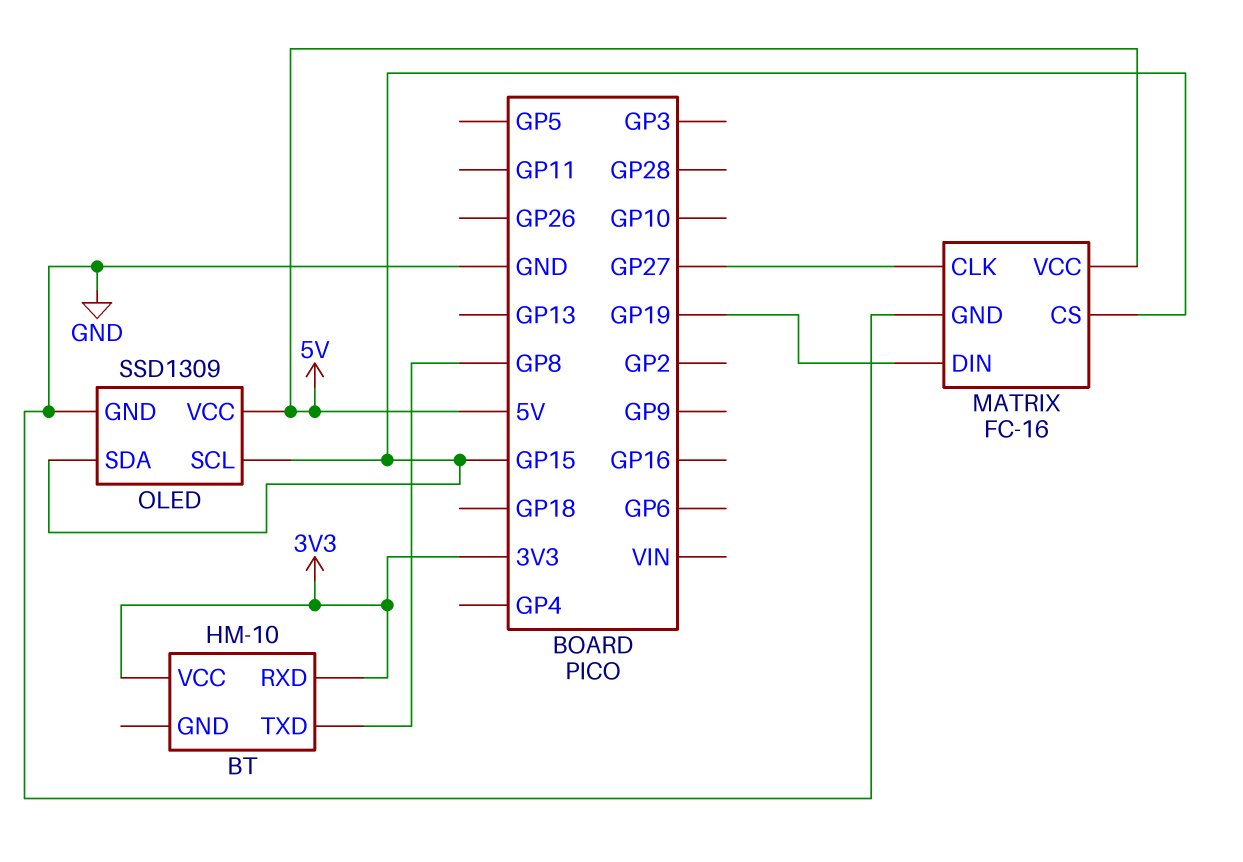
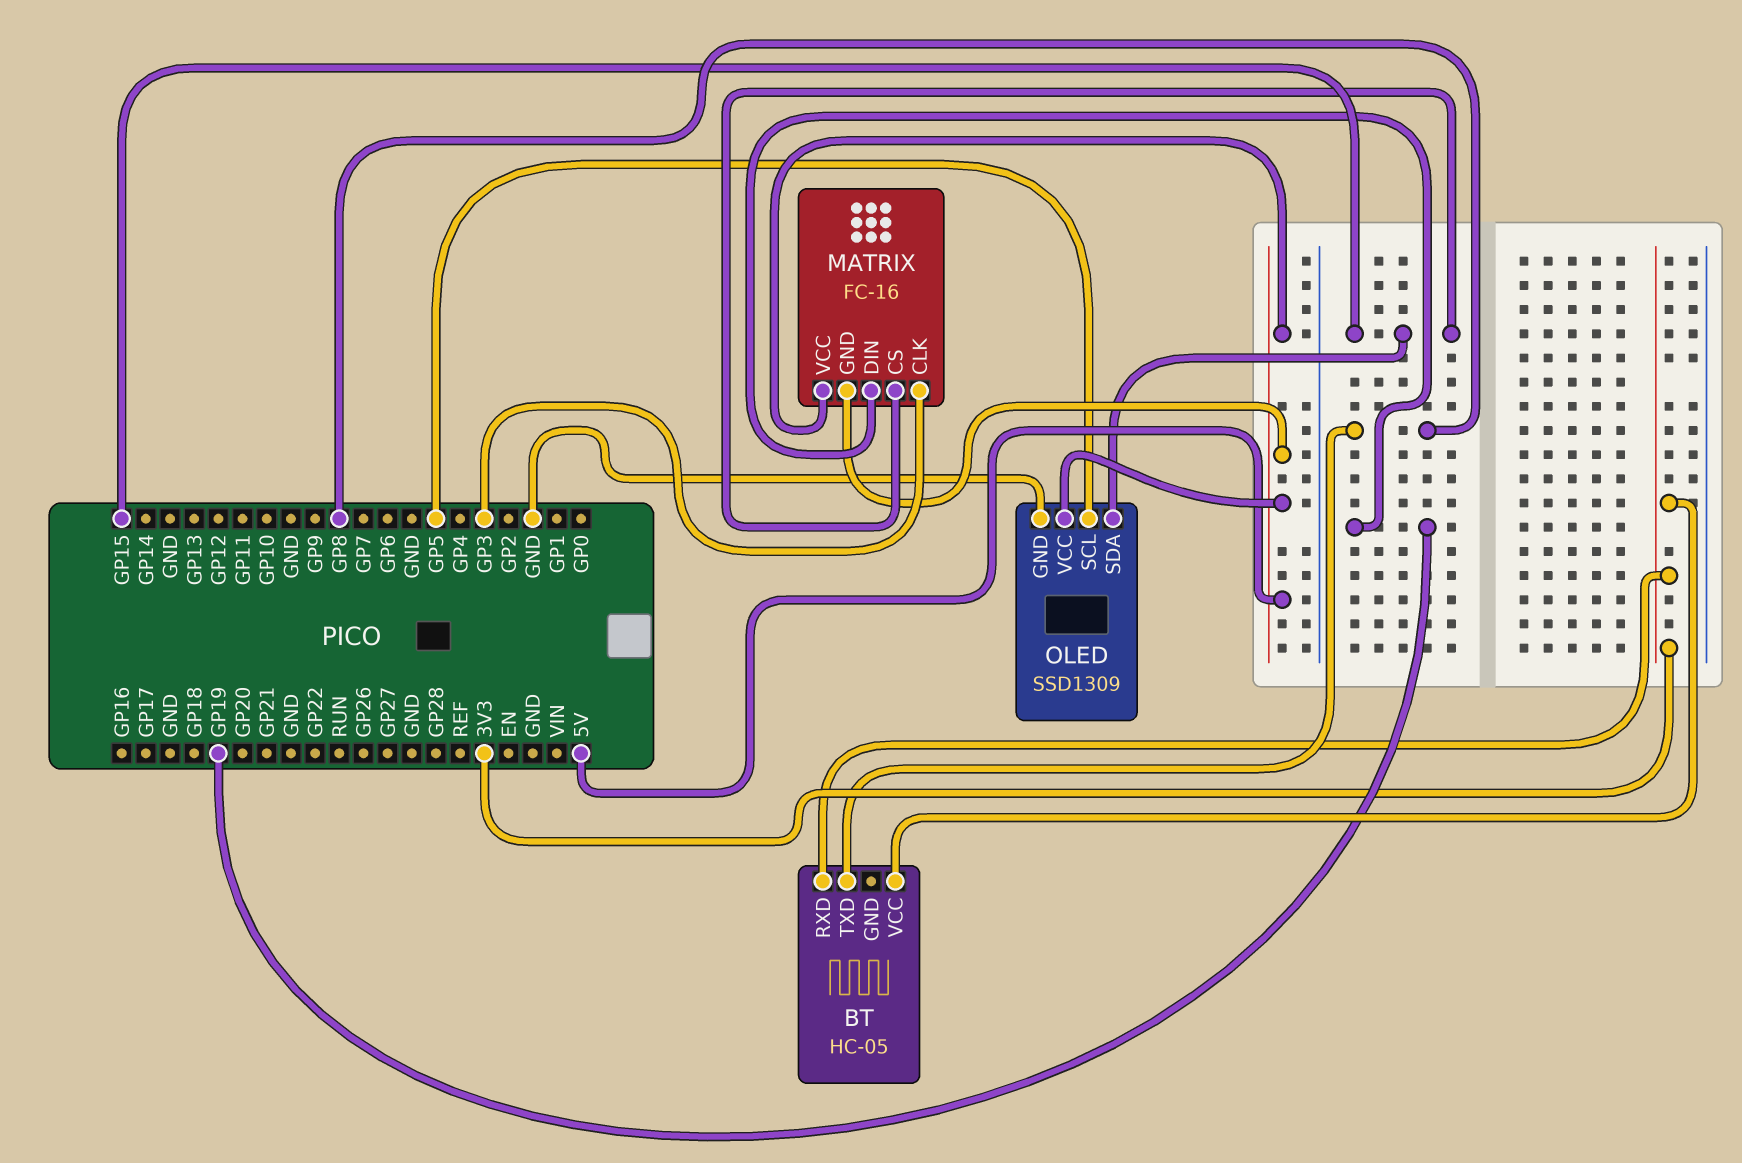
BT: HM-10 -> HC-05
MATRIX pin CLK: GP27 -> GP3
MATRIX pin GND: GND -> 5V
OLED pin SCL: GP15 -> GP5

